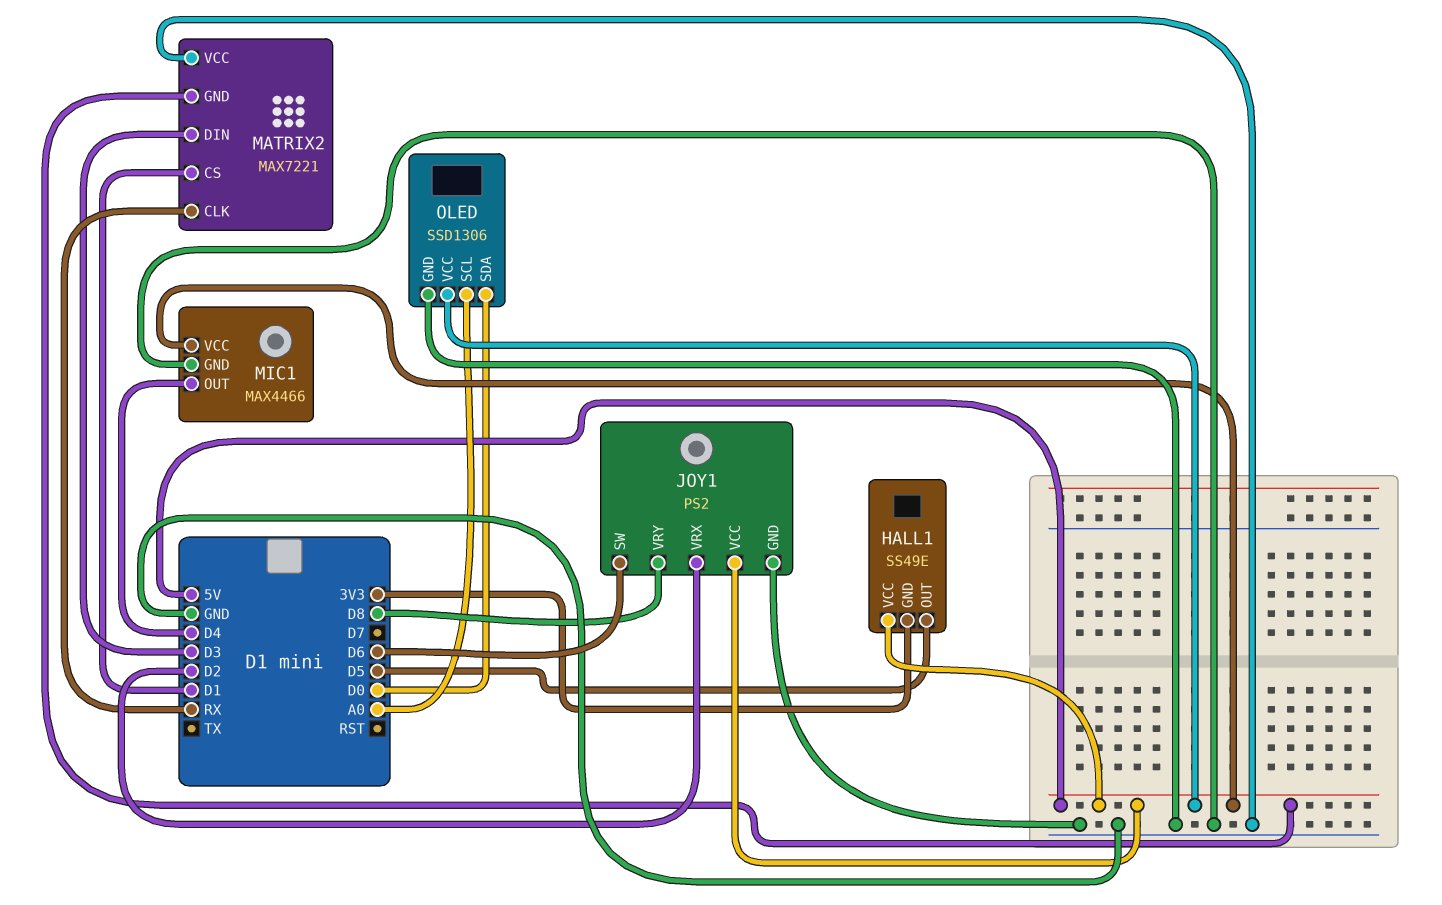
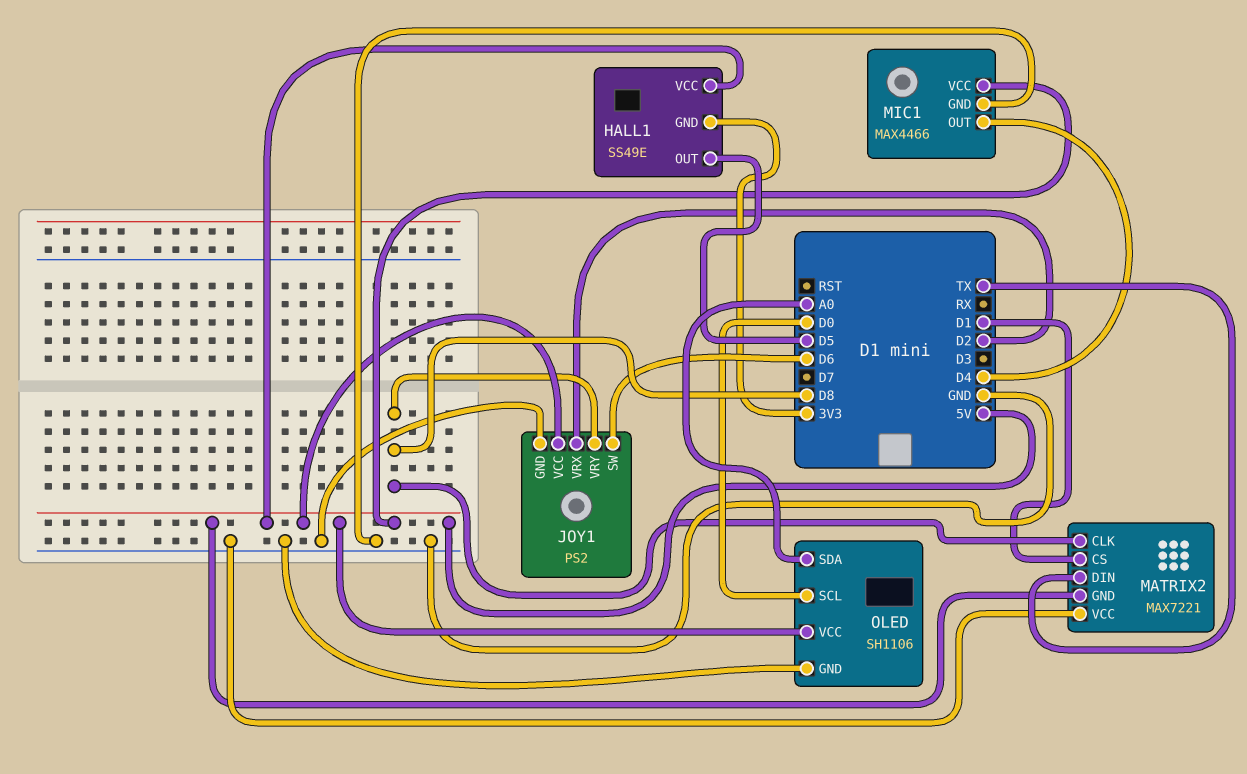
MATRIX2 pin CLK: RX -> D8
MATRIX2 pin DIN: D3 -> TX
OLED: SSD1306 -> SH1106
OLED pin SCL: A0 -> D0
OLED pin SDA: D0 -> A0

